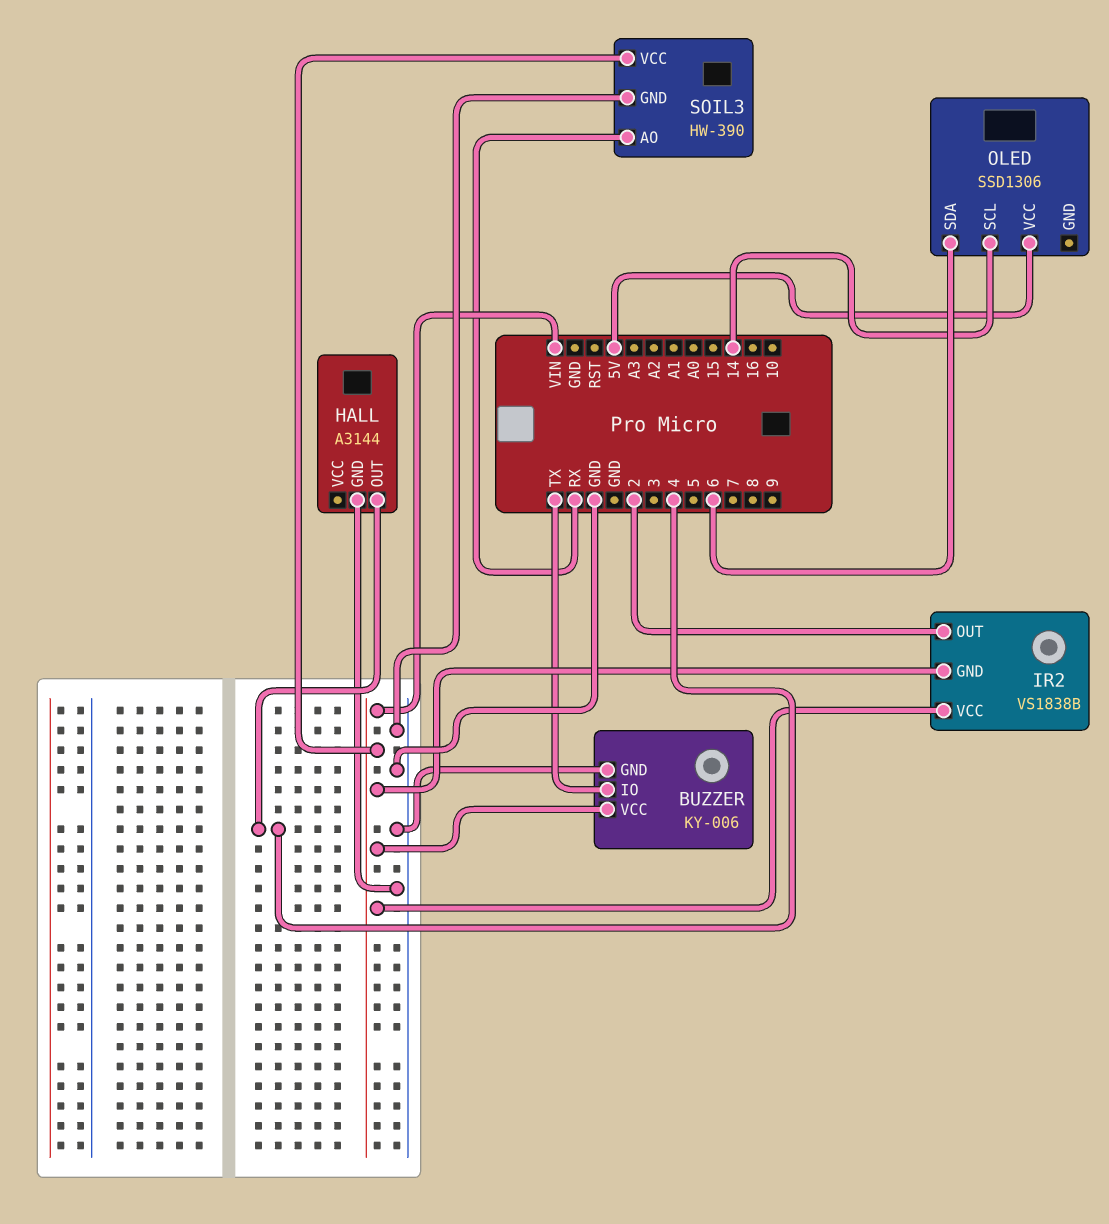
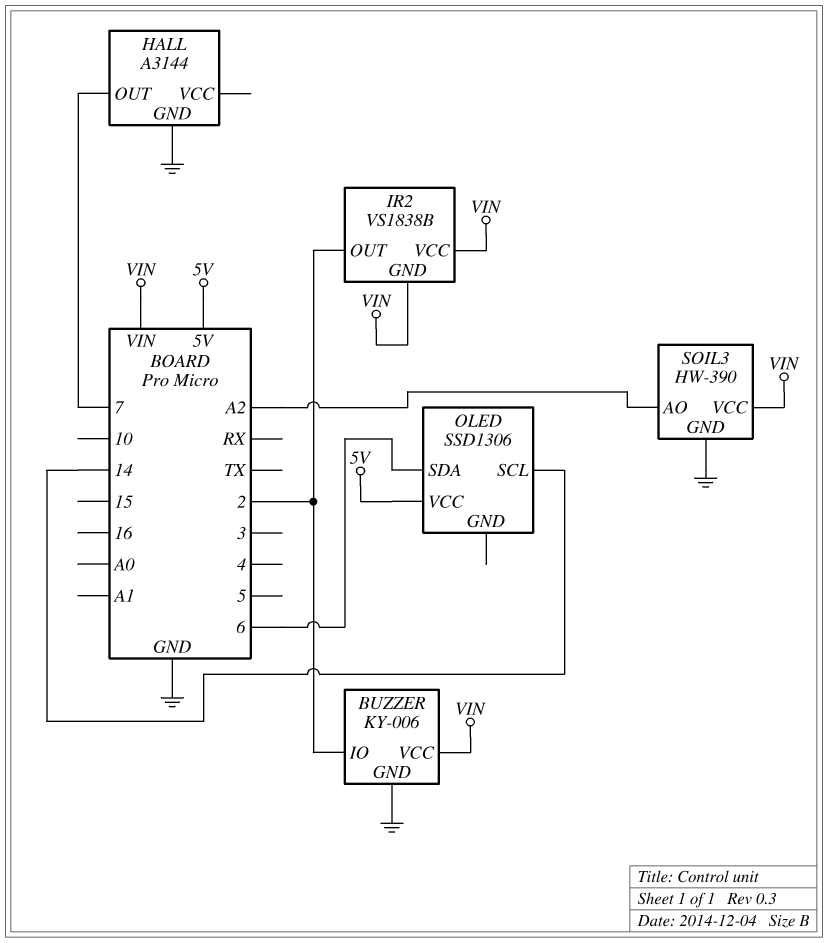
BUZZER pin IO: TX -> 2
HALL pin OUT: 4 -> 7
SOIL3 pin AO: RX -> A2

